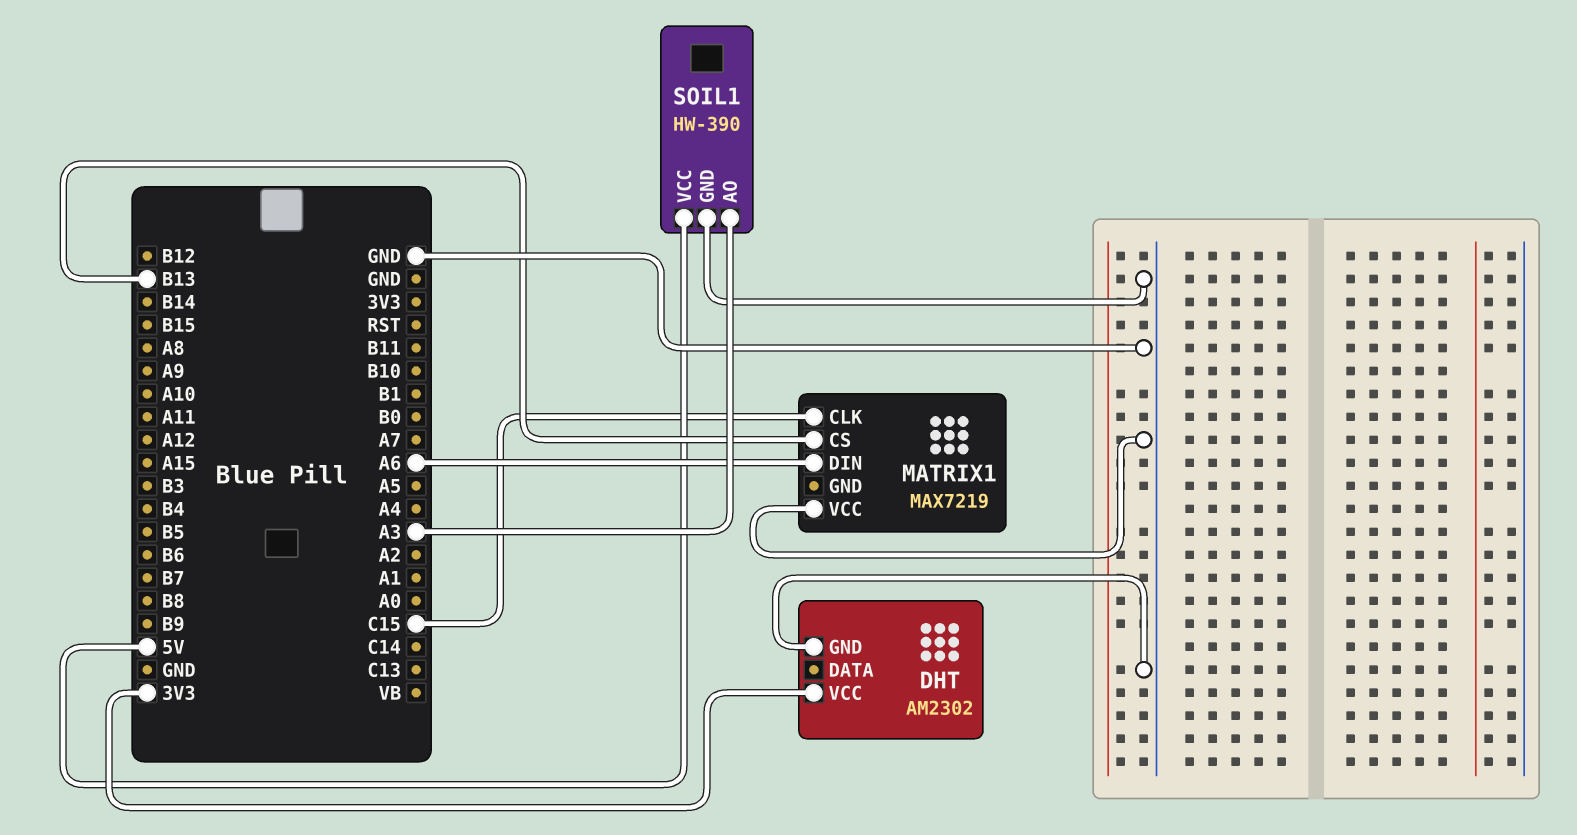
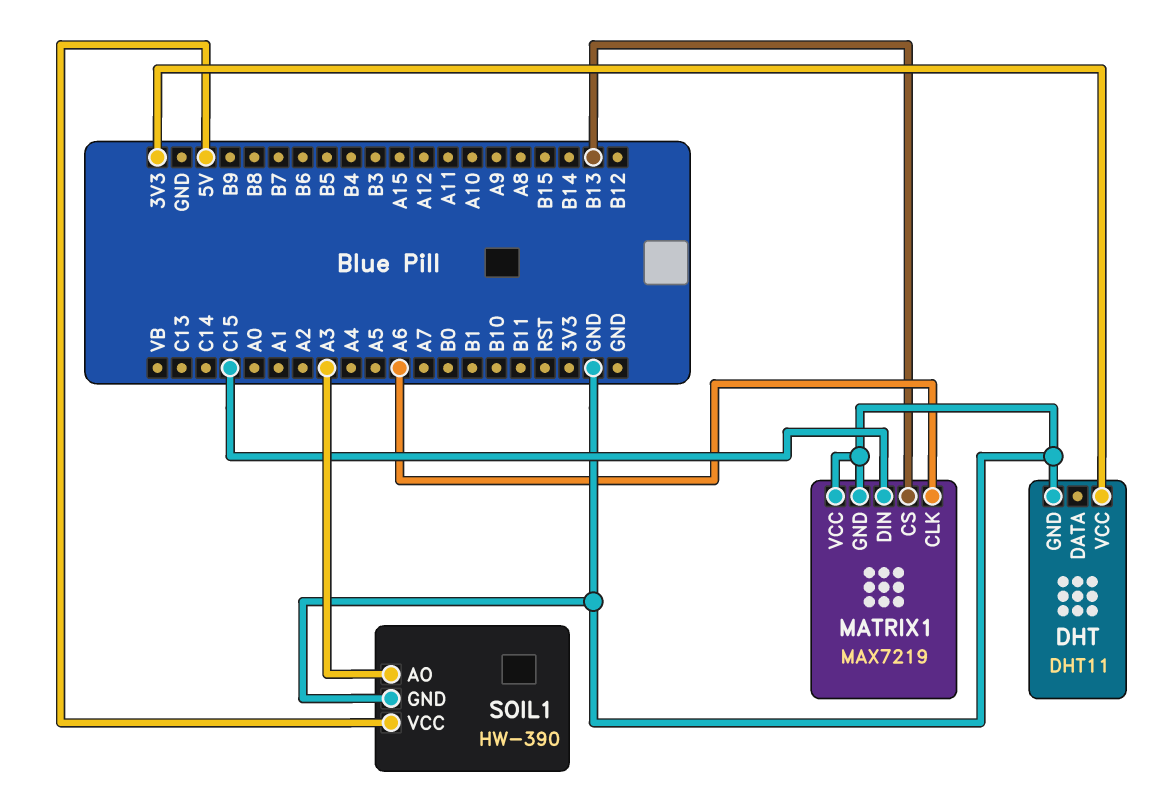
DHT: AM2302 -> DHT11
MATRIX1 pin CLK: C15 -> A6
MATRIX1 pin DIN: A6 -> C15
MATRIX1 pin GND: none -> GND

